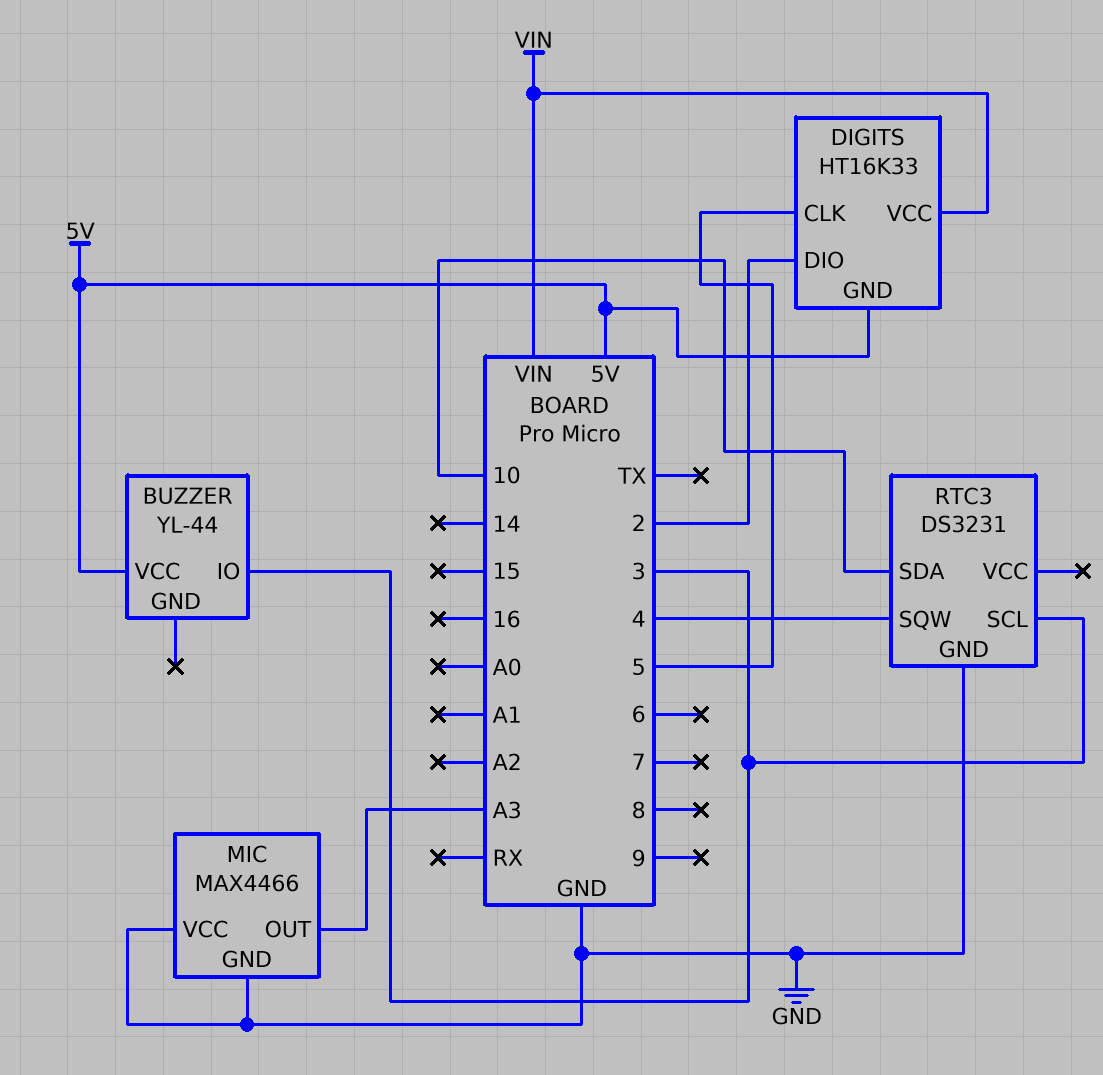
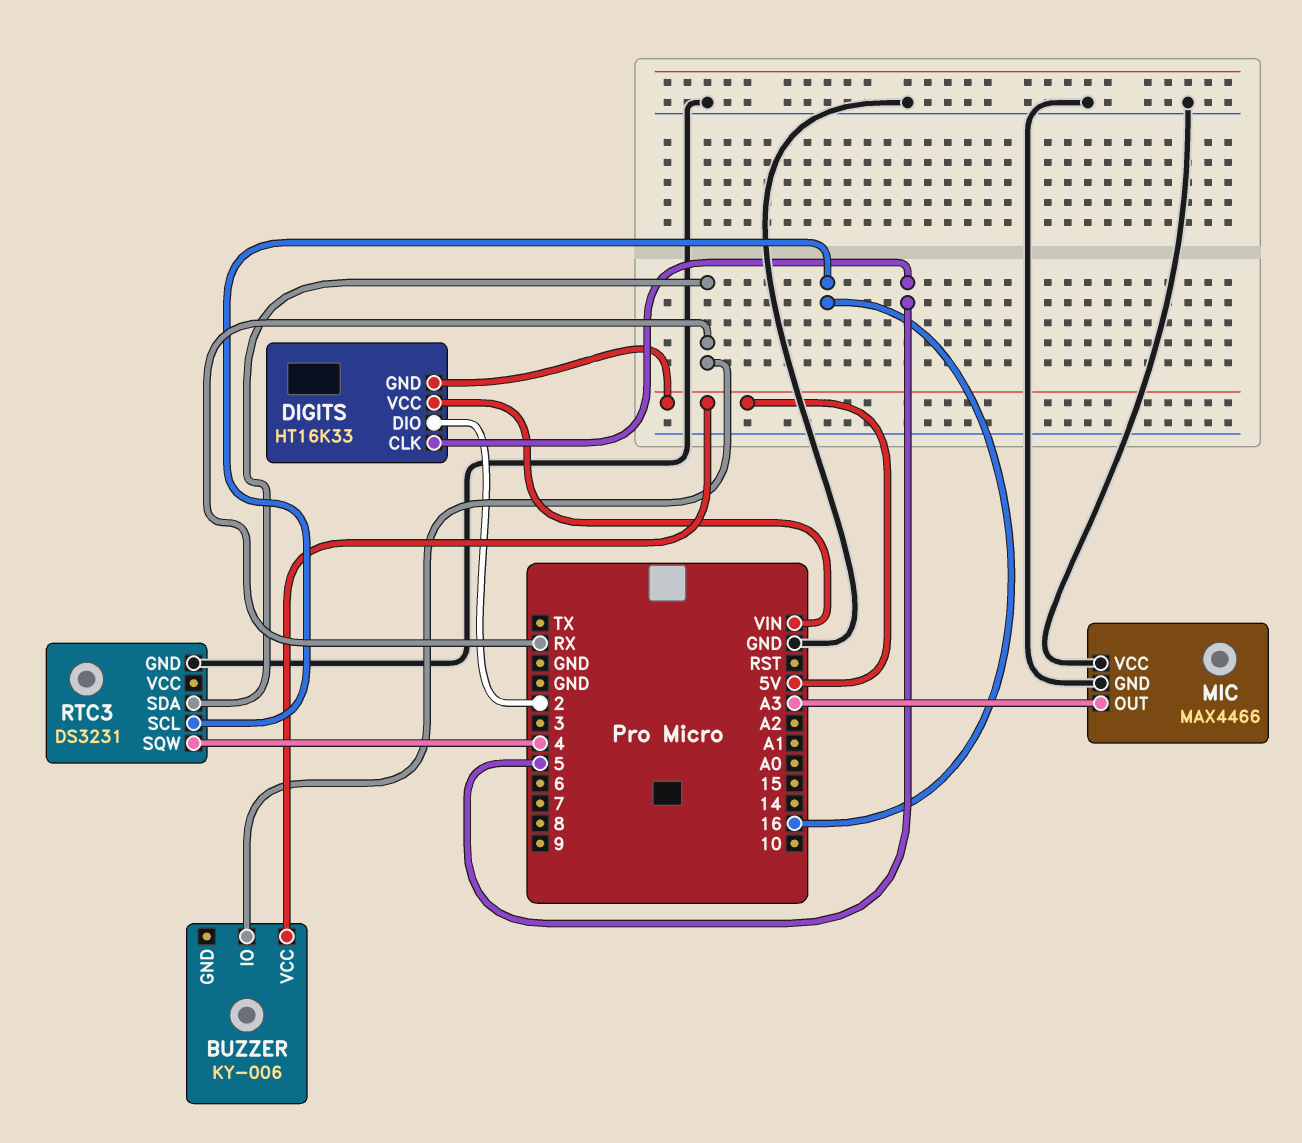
BUZZER: YL-44 -> KY-006
BUZZER pin IO: 3 -> RX
RTC3 pin SCL: 3 -> 16
RTC3 pin SDA: 10 -> RX

